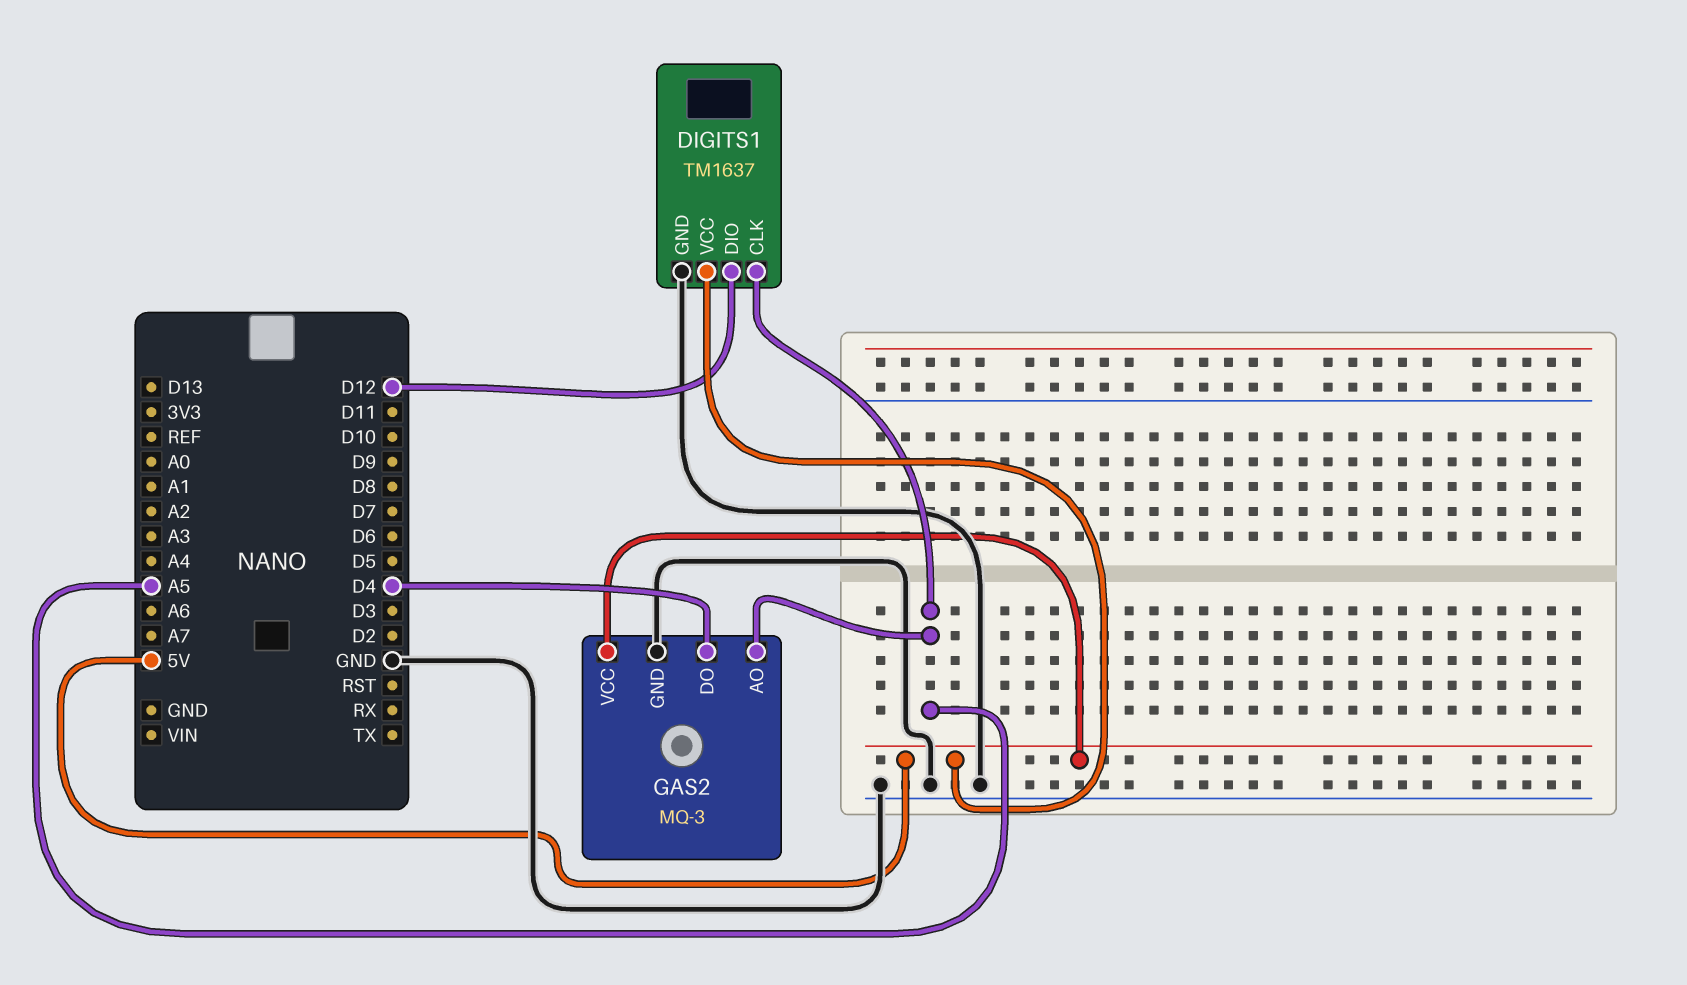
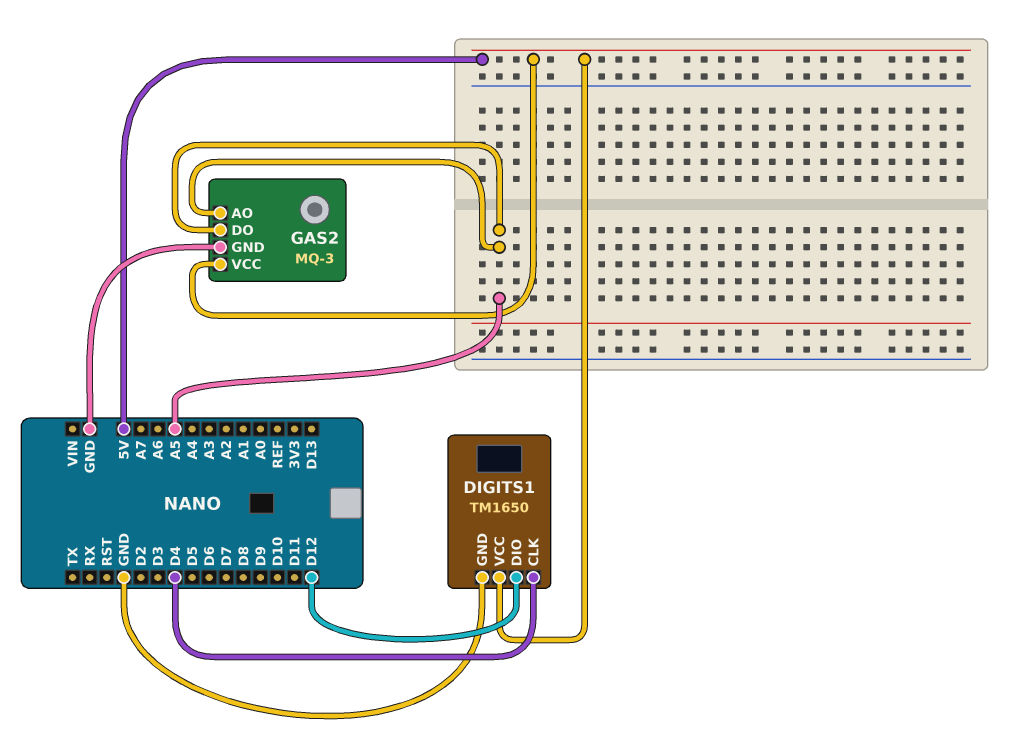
DIGITS1: TM1637 -> TM1650
DIGITS1 pin CLK: A5 -> D4
GAS2 pin DO: D4 -> A5

